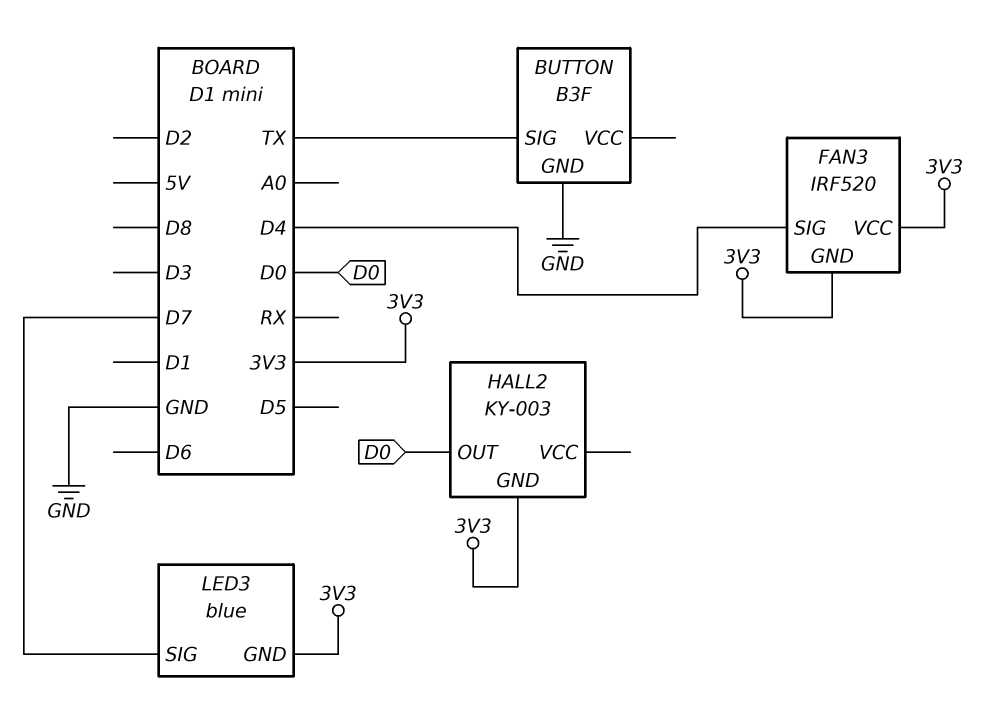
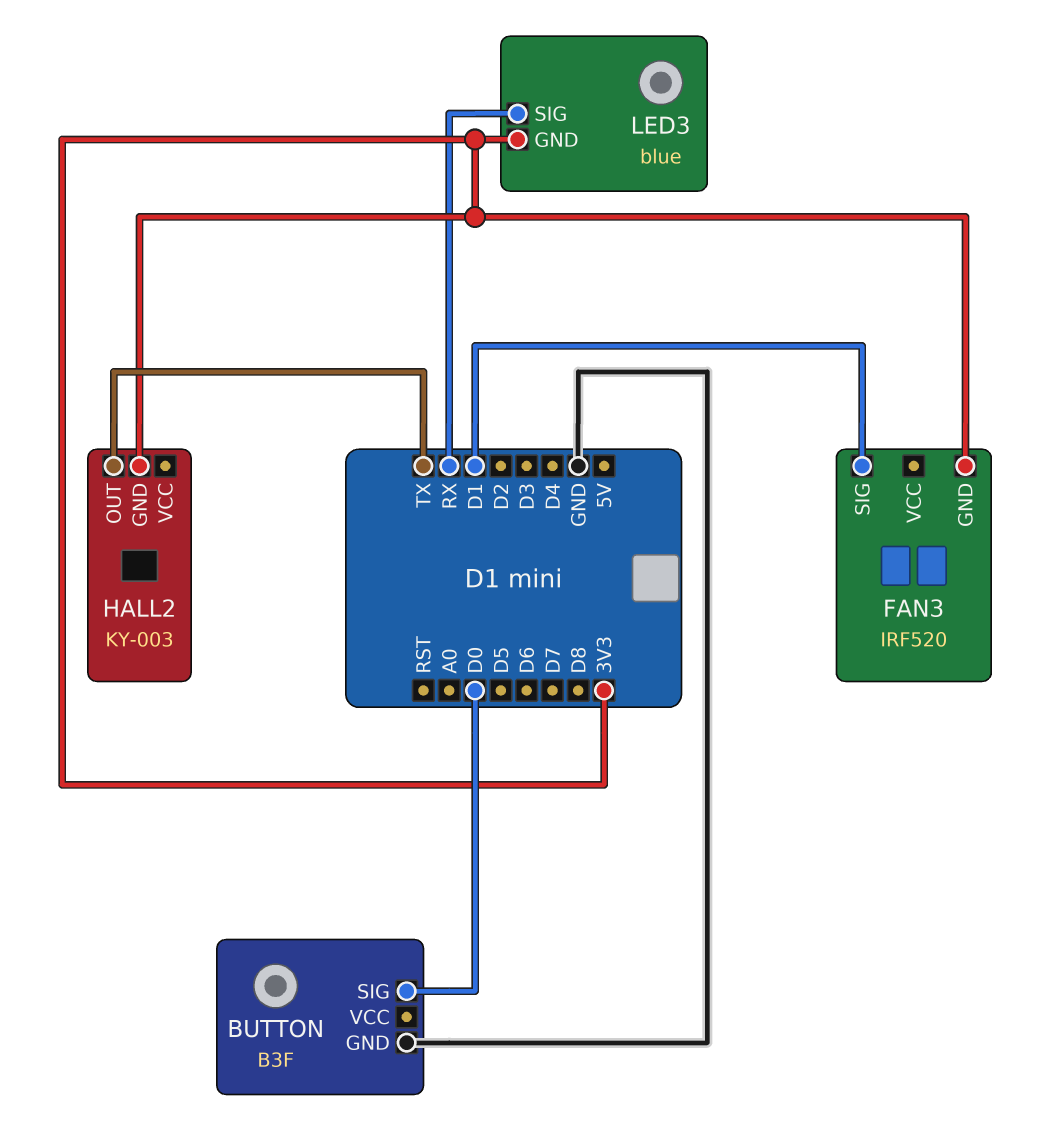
BUTTON pin SIG: TX -> D0
FAN3 pin SIG: D4 -> D1
FAN3 pin VCC: 3V3 -> none
HALL2 pin OUT: D0 -> TX
LED3 pin SIG: D7 -> RX

